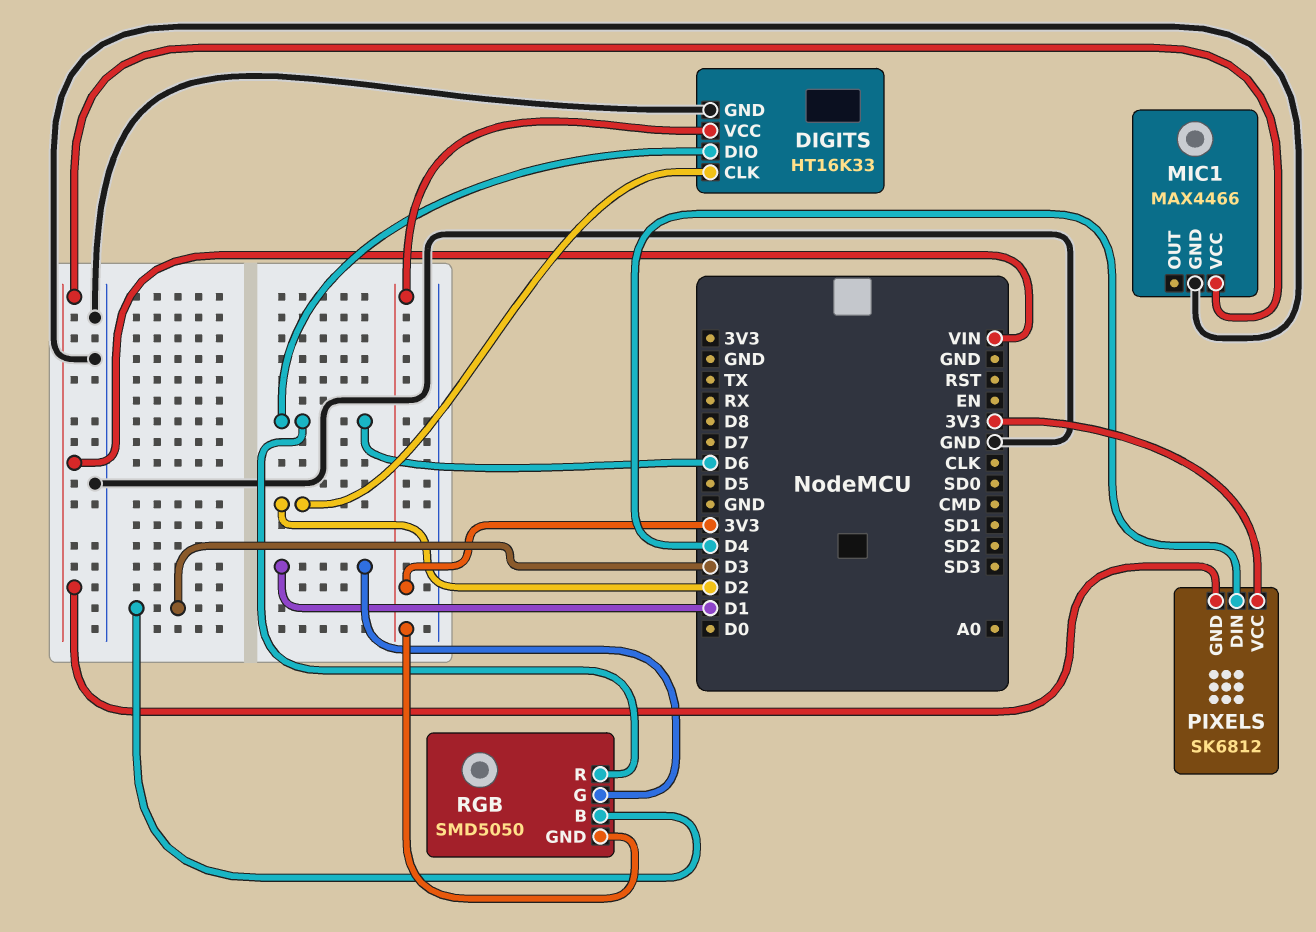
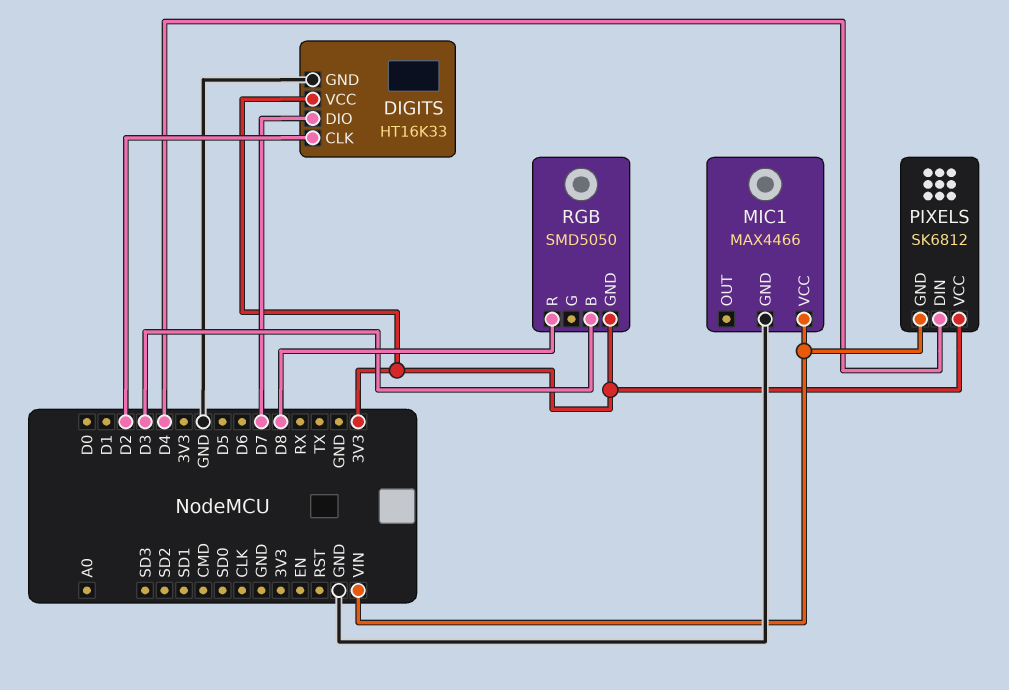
DIGITS pin DIO: D6 -> D7
RGB pin G: D1 -> none
RGB pin R: D6 -> D8

